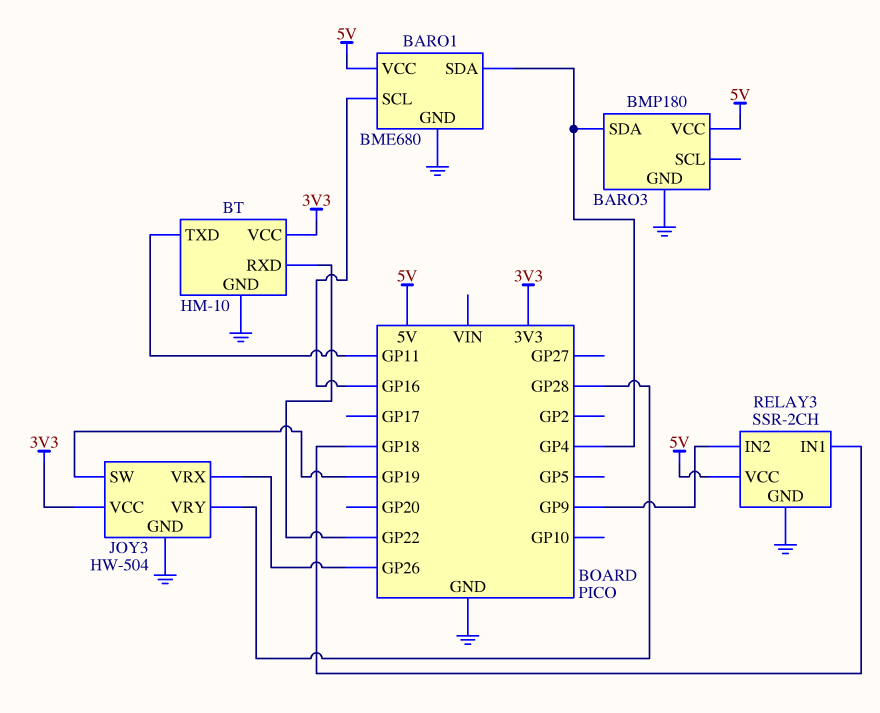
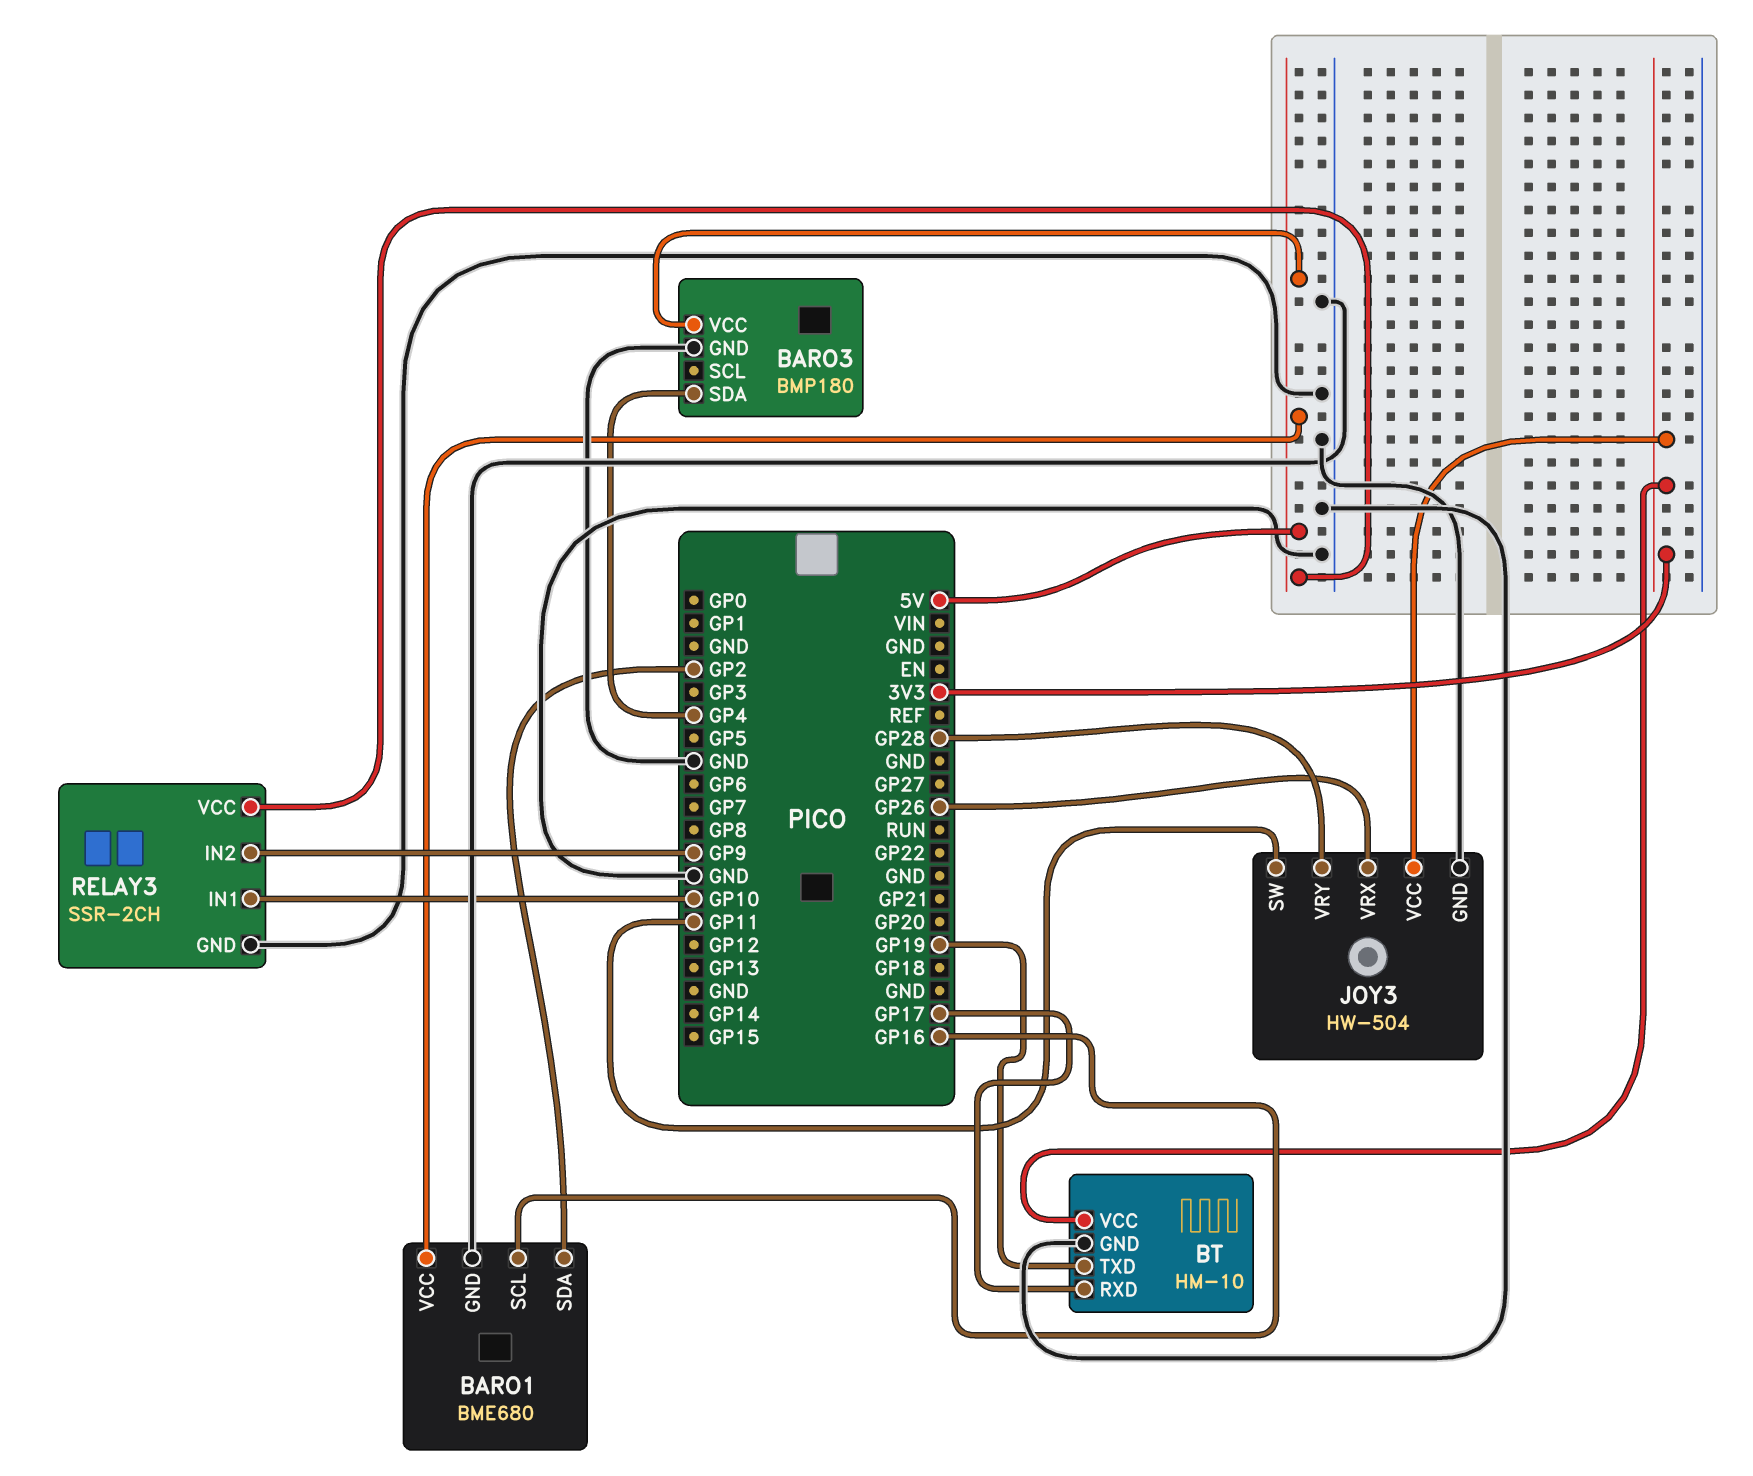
BARO1 pin SDA: GP4 -> GP2
BT pin RXD: GP22 -> GP17
BT pin TXD: GP11 -> GP19
JOY3 pin SW: GP19 -> GP11
RELAY3 pin IN1: GP18 -> GP10

